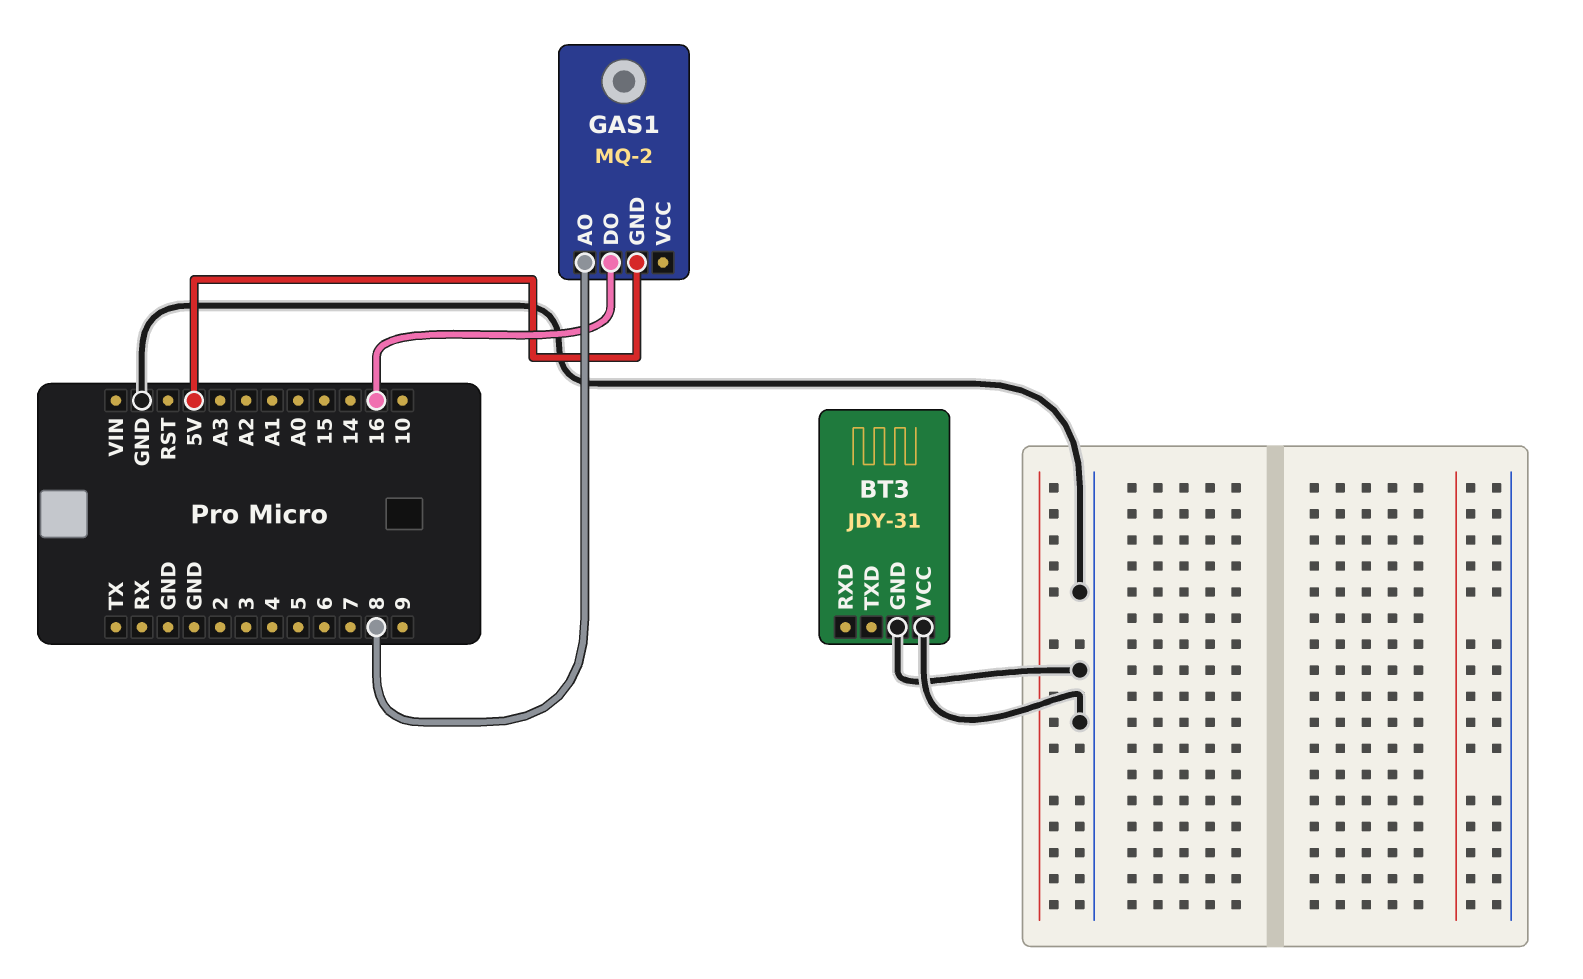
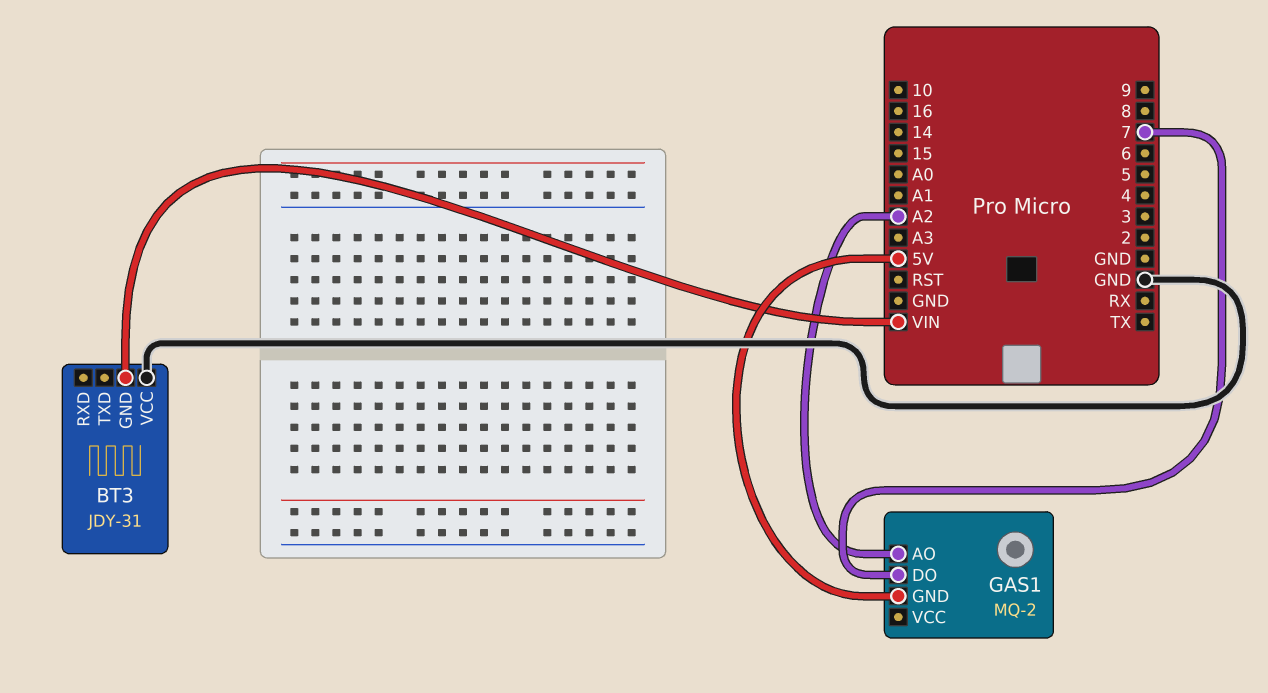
BT3 pin GND: GND -> VIN
GAS1 pin AO: 8 -> A2
GAS1 pin DO: 16 -> 7

